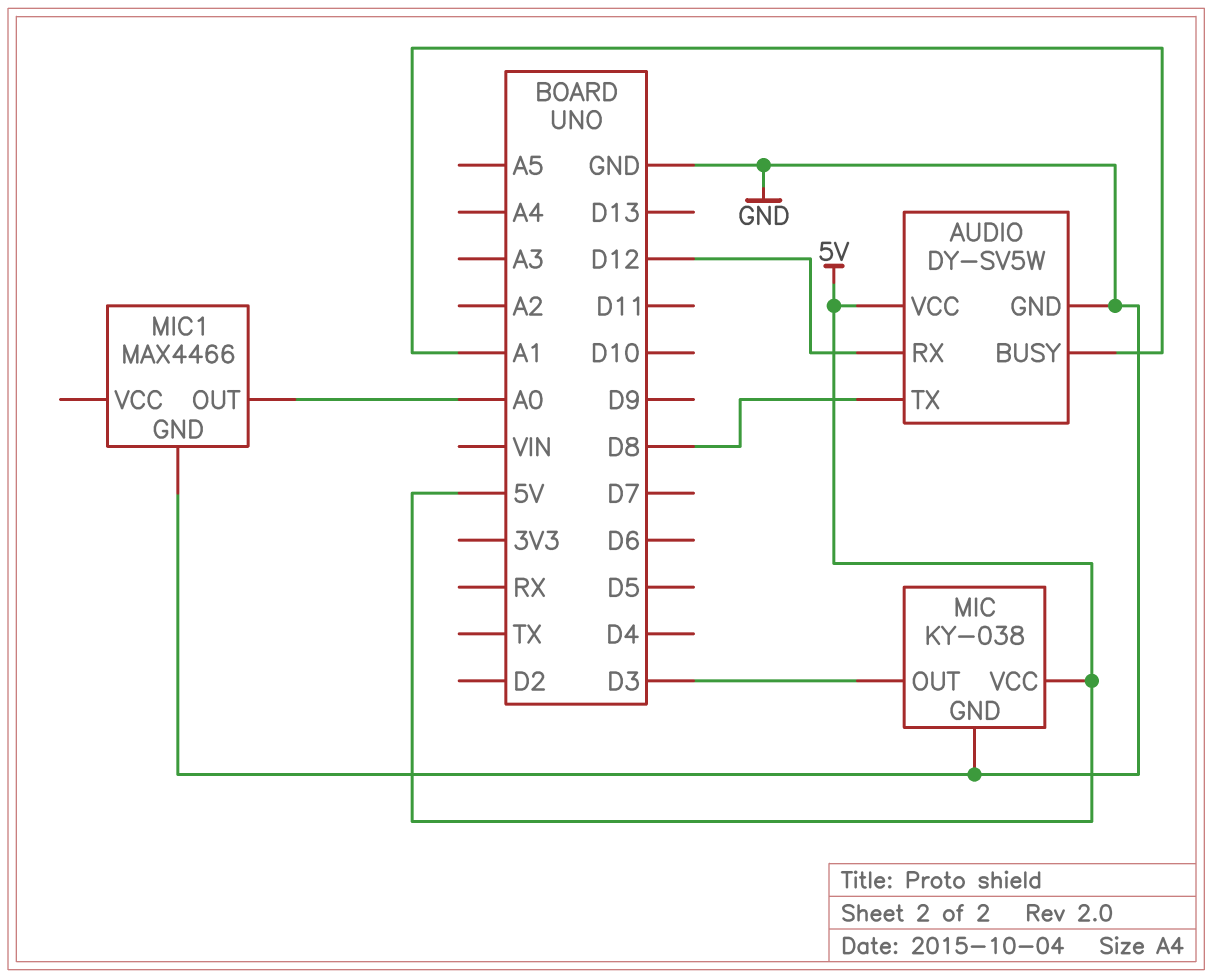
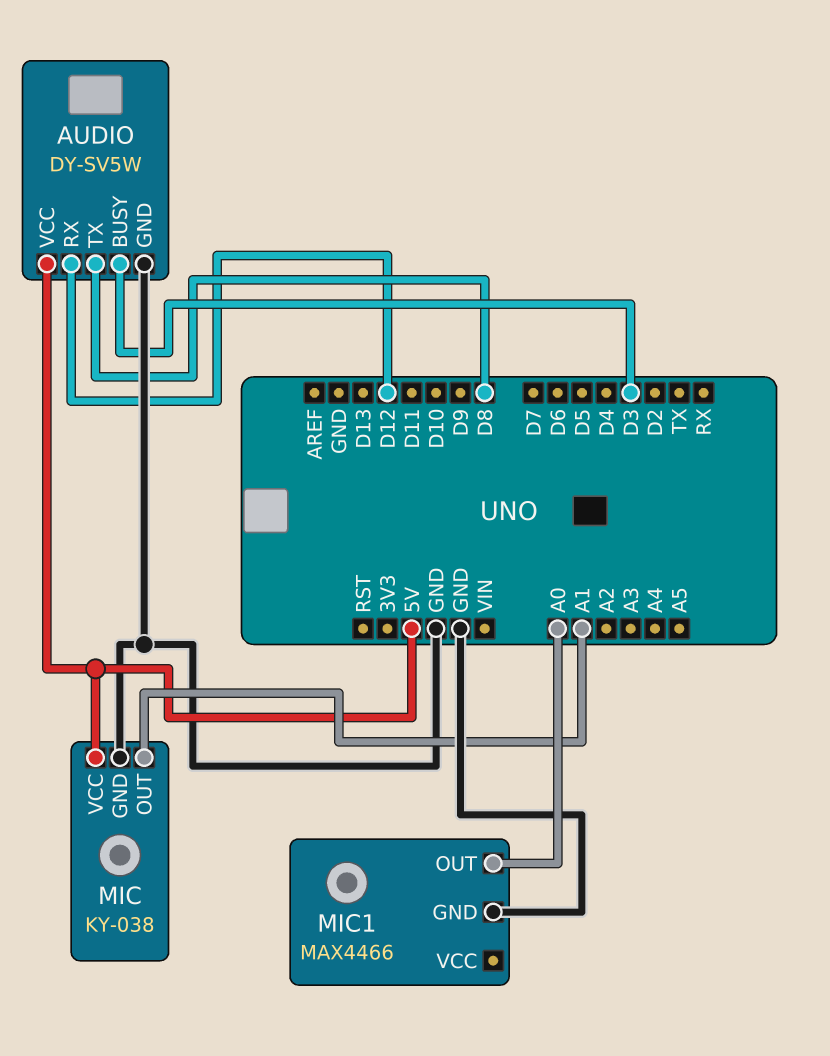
AUDIO pin BUSY: A1 -> D3
MIC pin OUT: D3 -> A1

